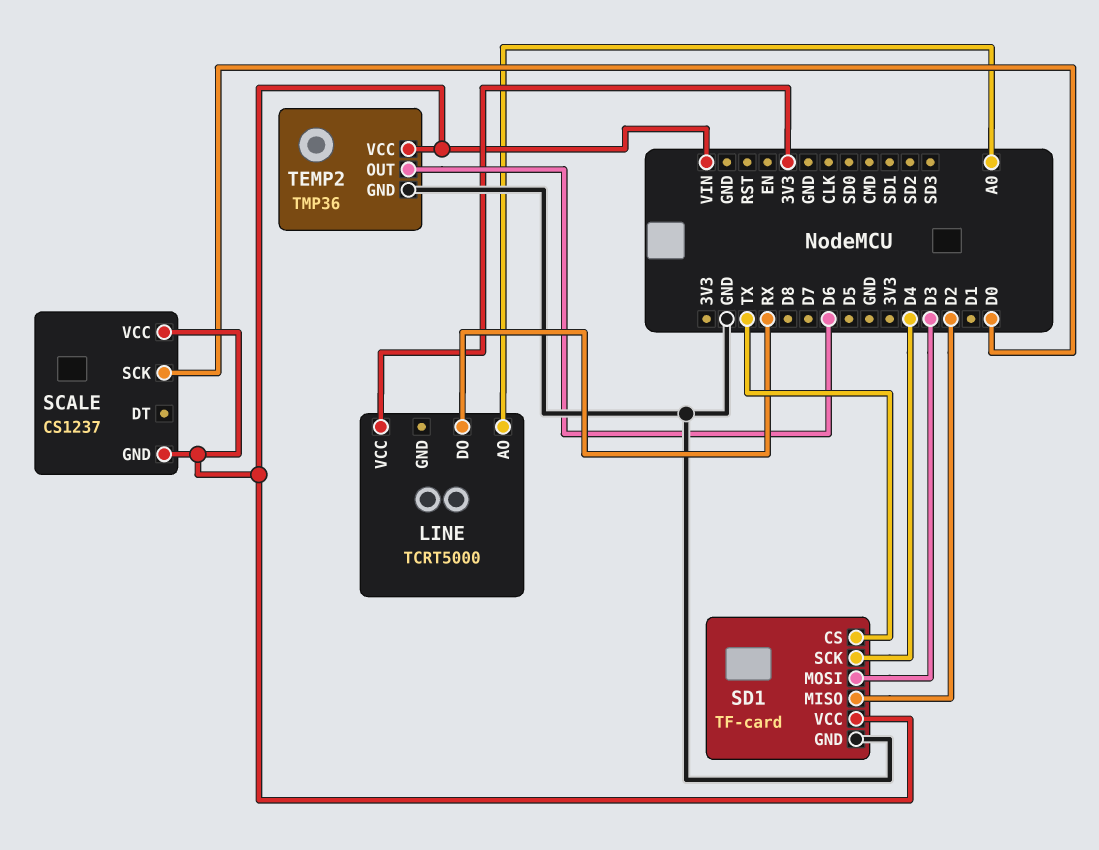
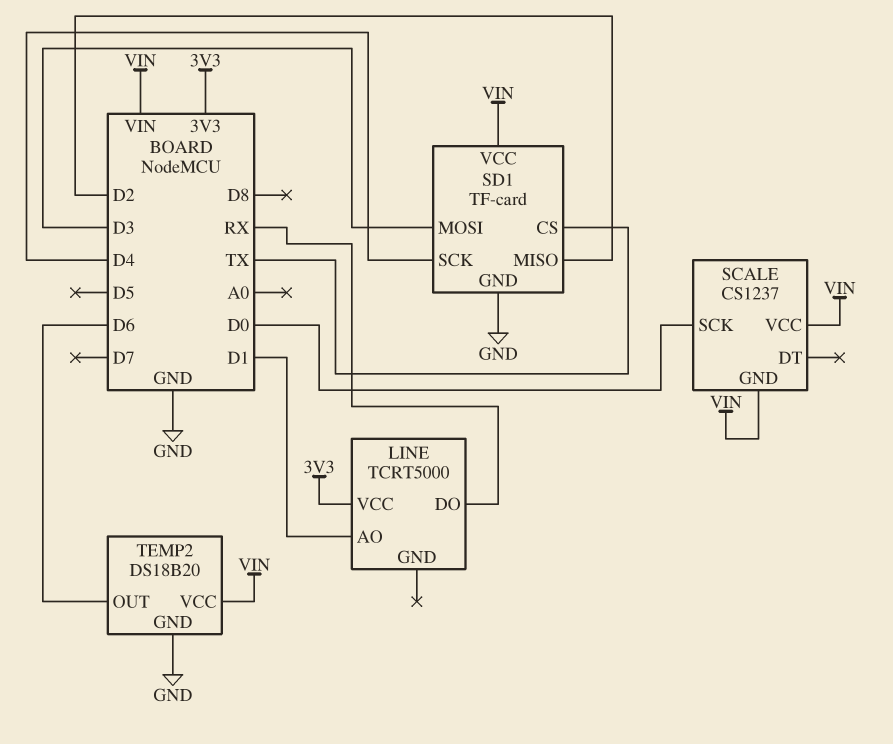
LINE pin AO: A0 -> D1
TEMP2: TMP36 -> DS18B20

